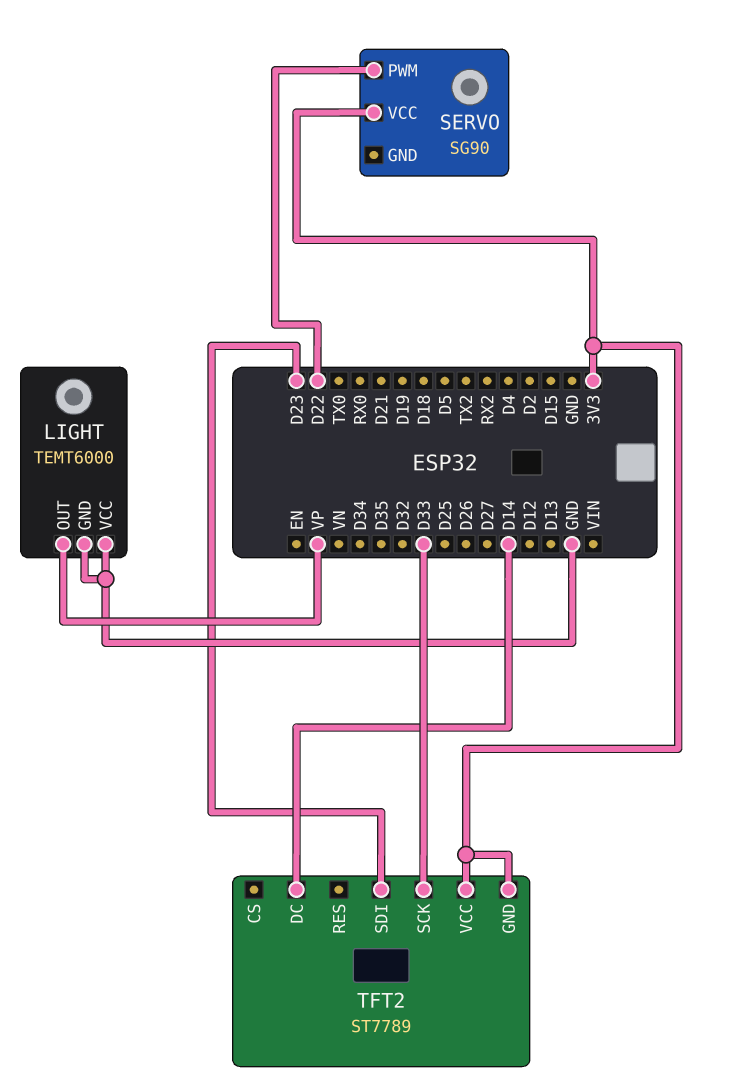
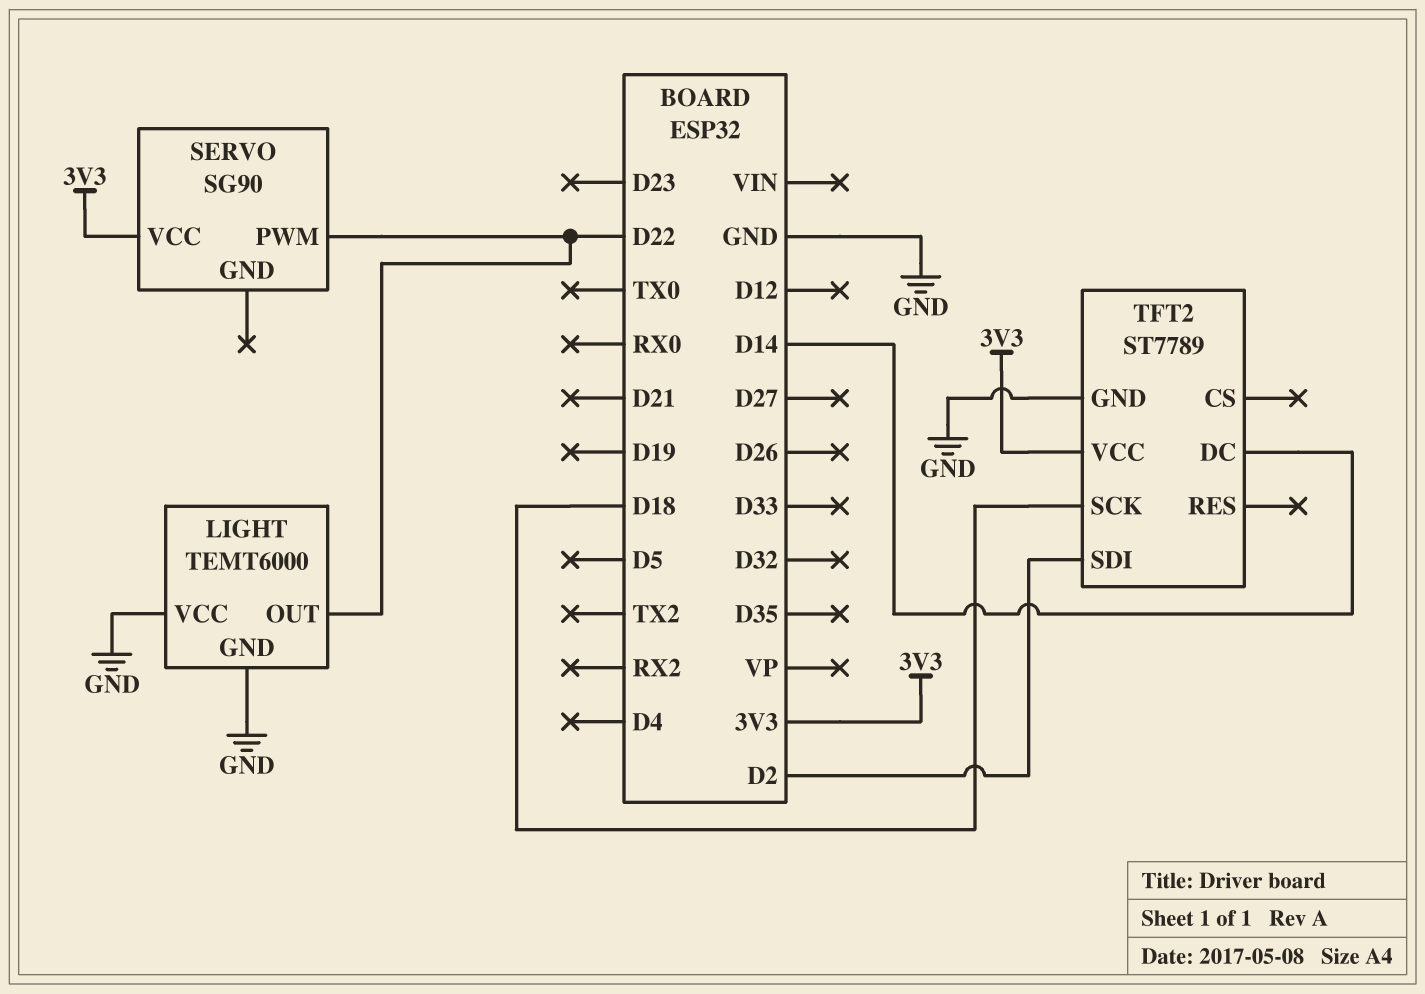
LIGHT pin OUT: VP -> D22
TFT2 pin GND: 3V3 -> GND
TFT2 pin SCK: D33 -> D18
TFT2 pin SDI: D23 -> D2

